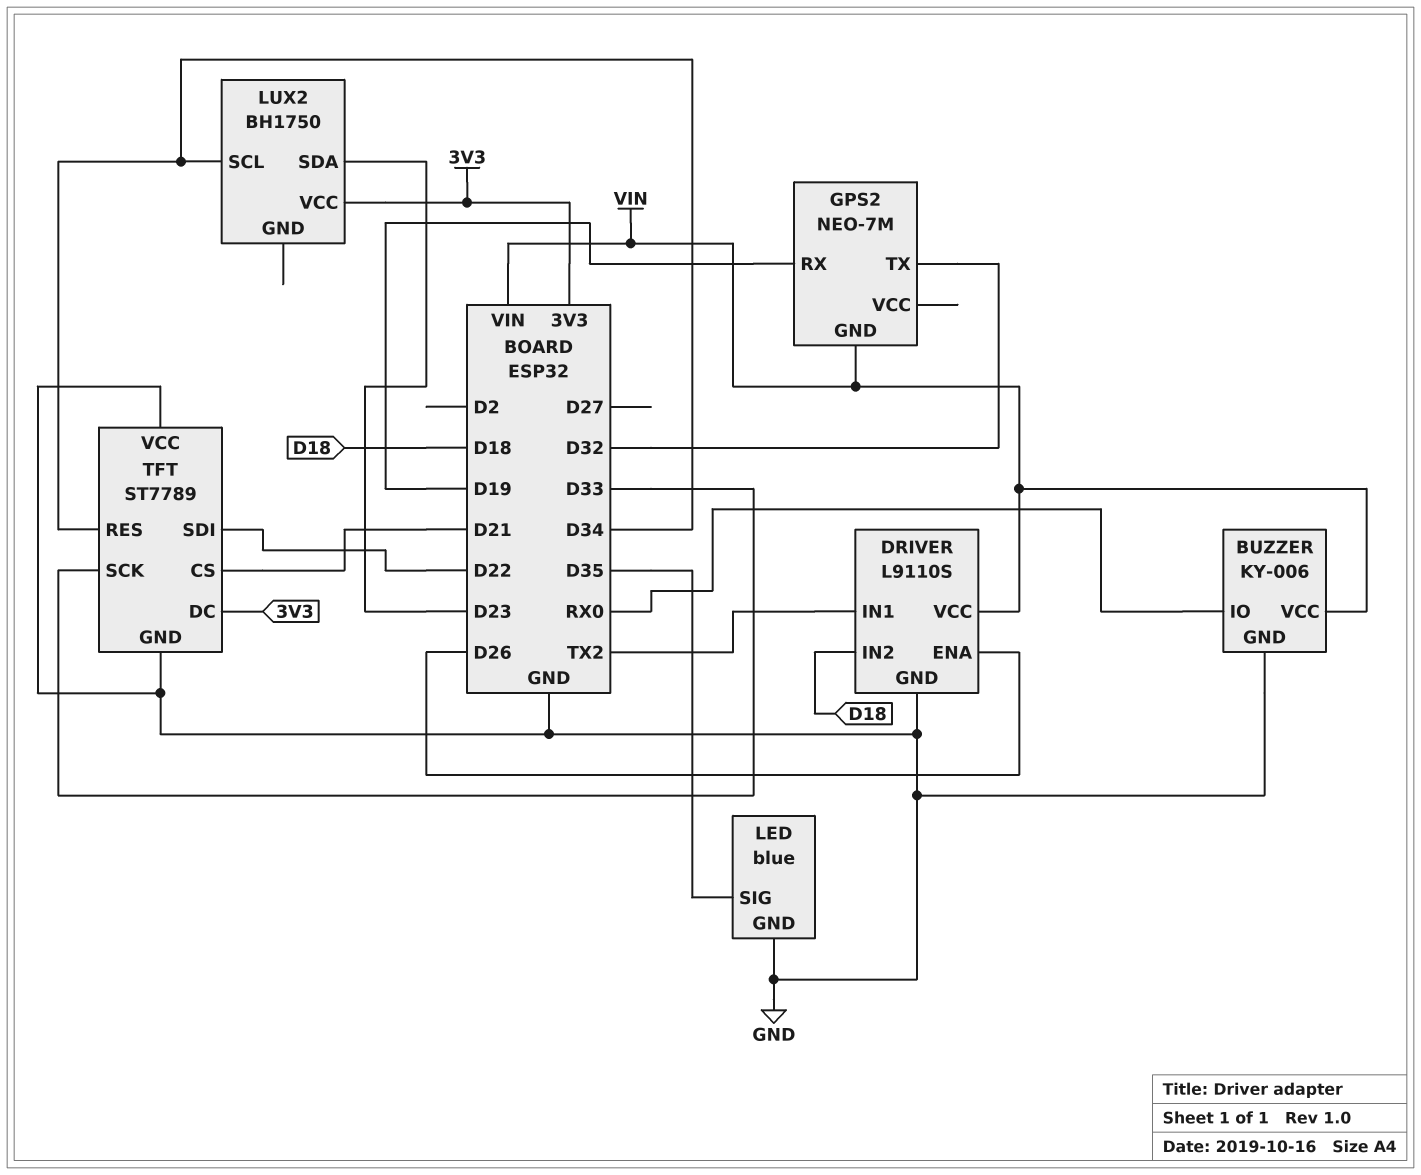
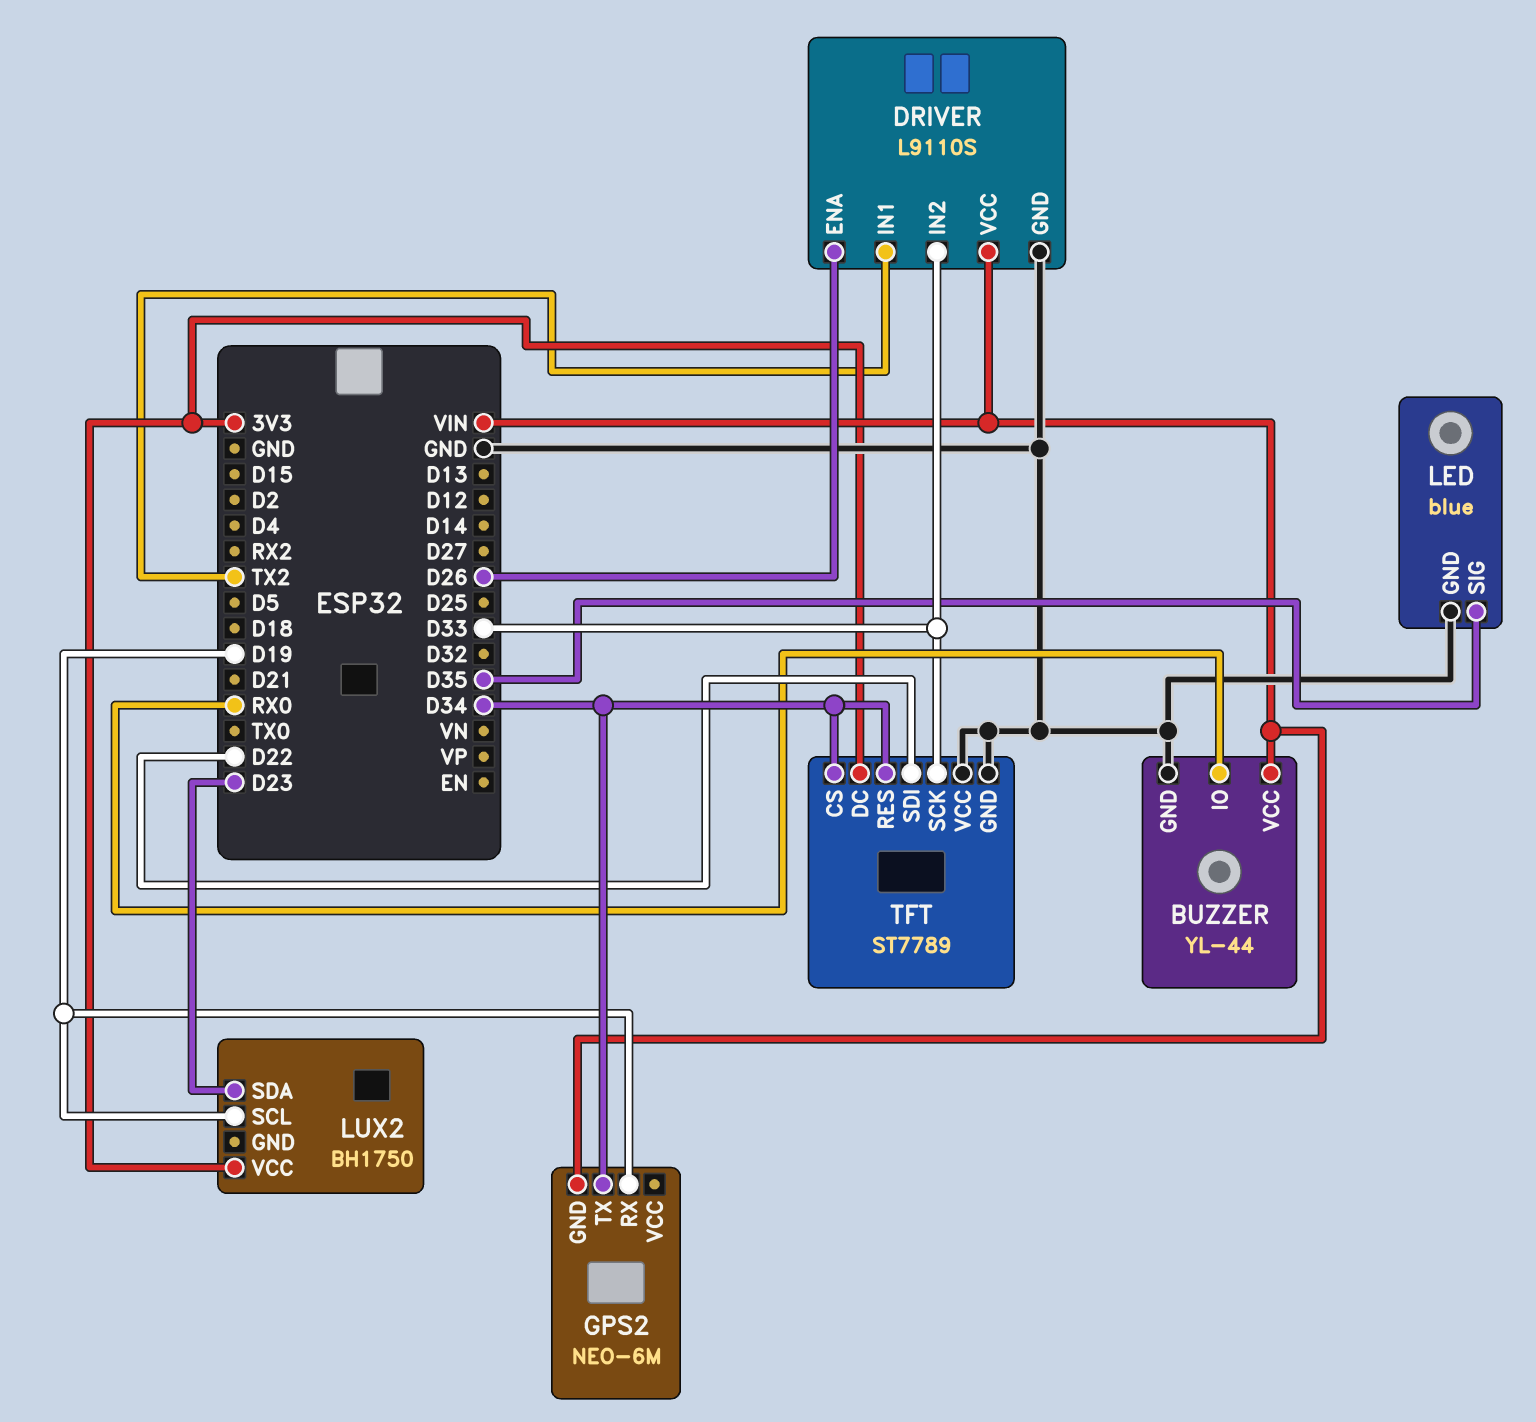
BUZZER: KY-006 -> YL-44
DRIVER pin IN2: D18 -> D33
GPS2: NEO-7M -> NEO-6M
GPS2 pin TX: D32 -> D34
LUX2 pin SCL: D34 -> D19
TFT pin CS: D21 -> D34

